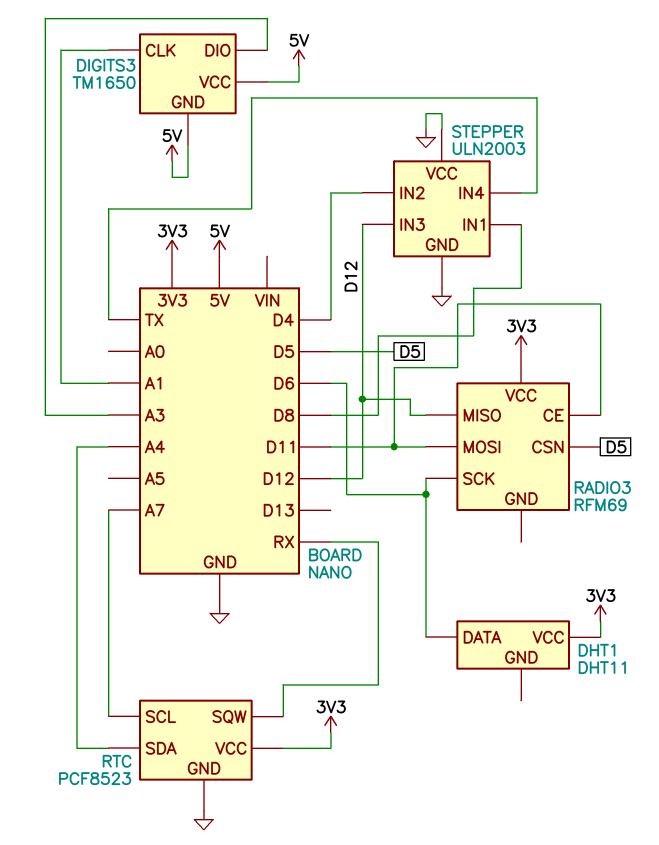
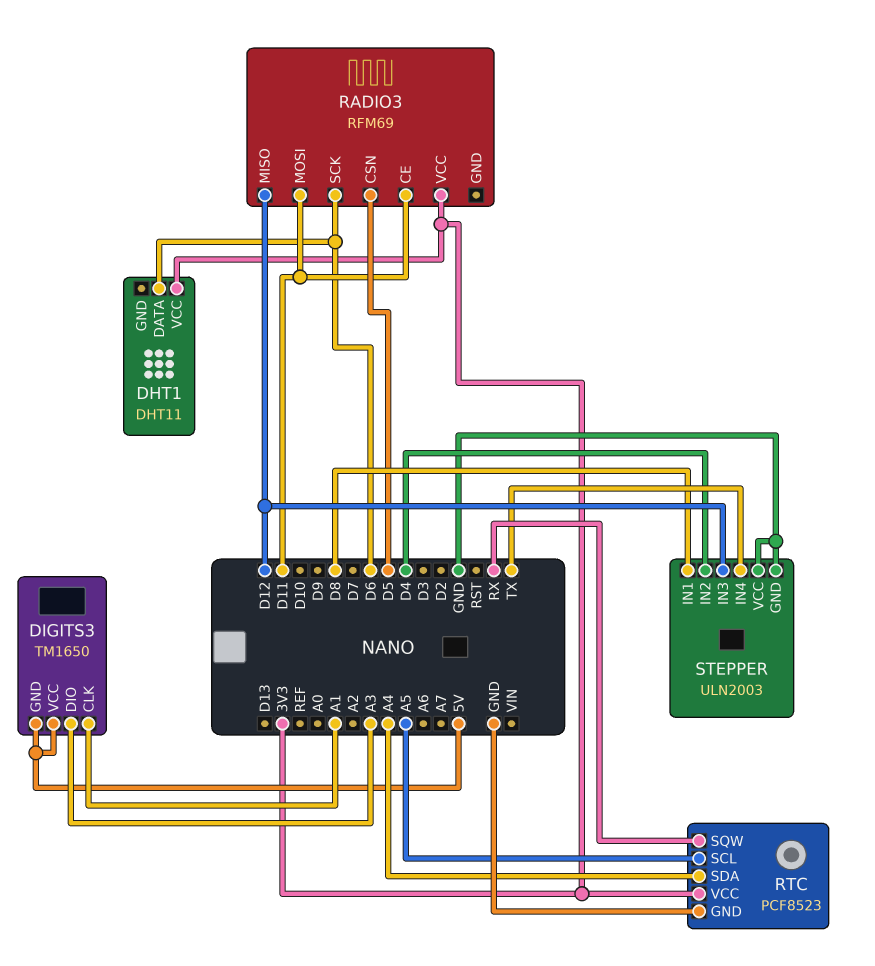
RTC pin SCL: A7 -> A5

